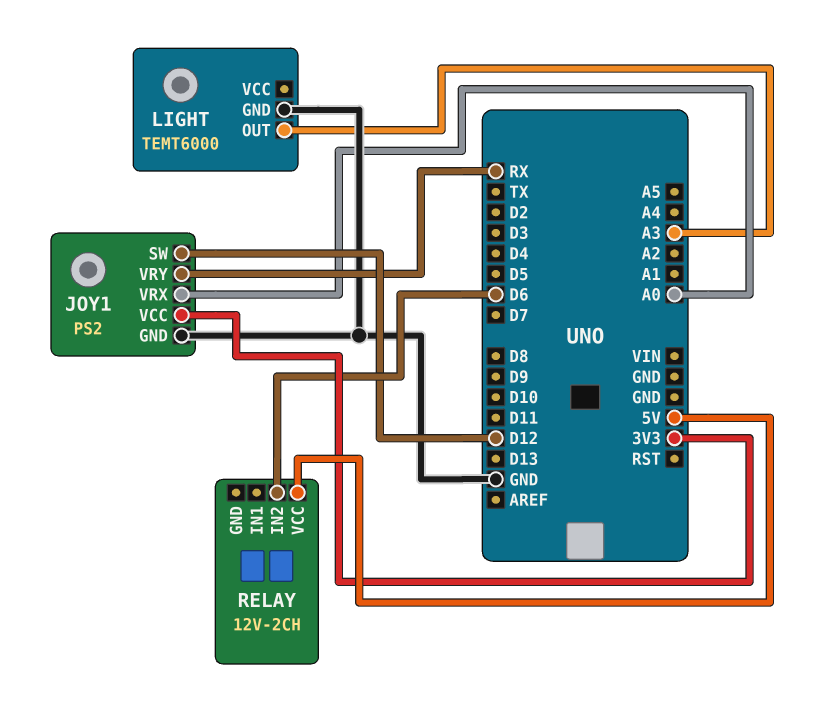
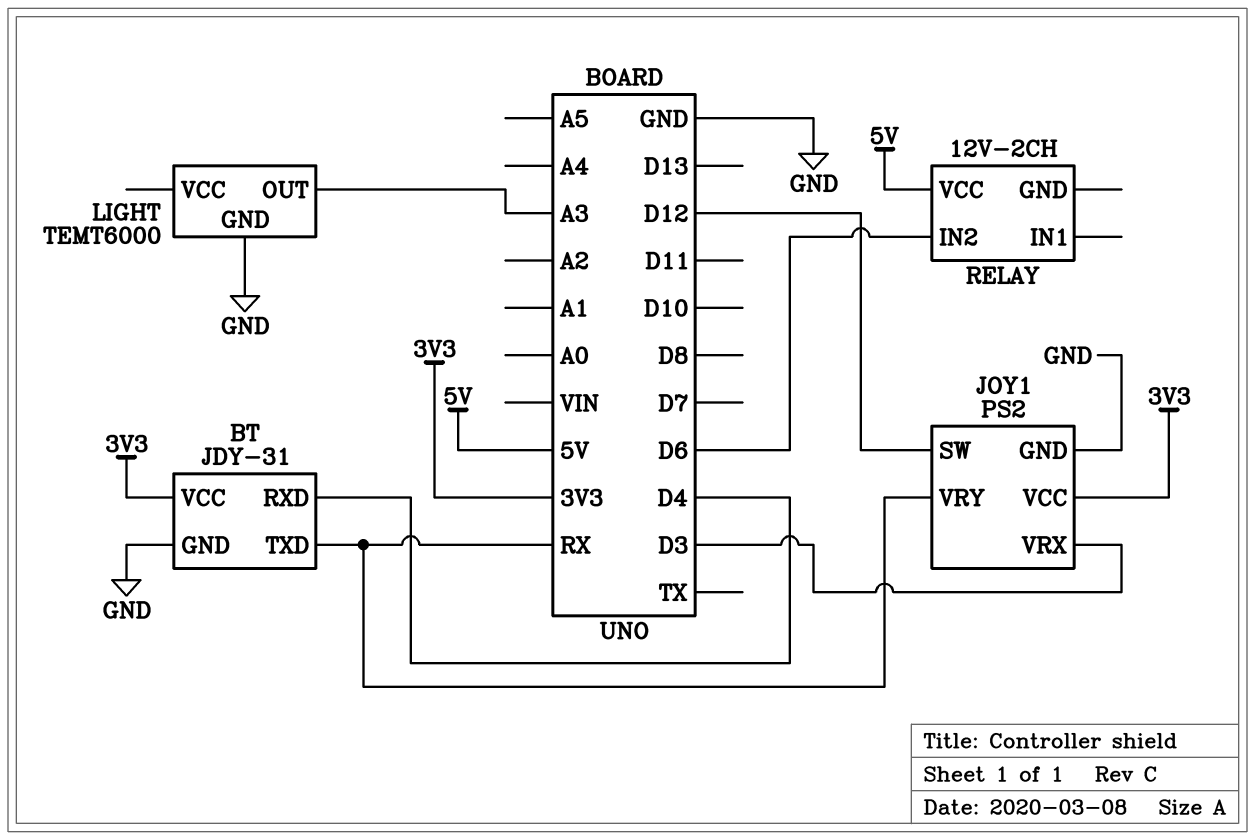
BT: none -> JDY-31
BT pin GND: none -> GND
BT pin RXD: none -> D4
BT pin TXD: none -> RX
BT pin VCC: none -> 3V3
JOY1 pin VRX: A0 -> D3

